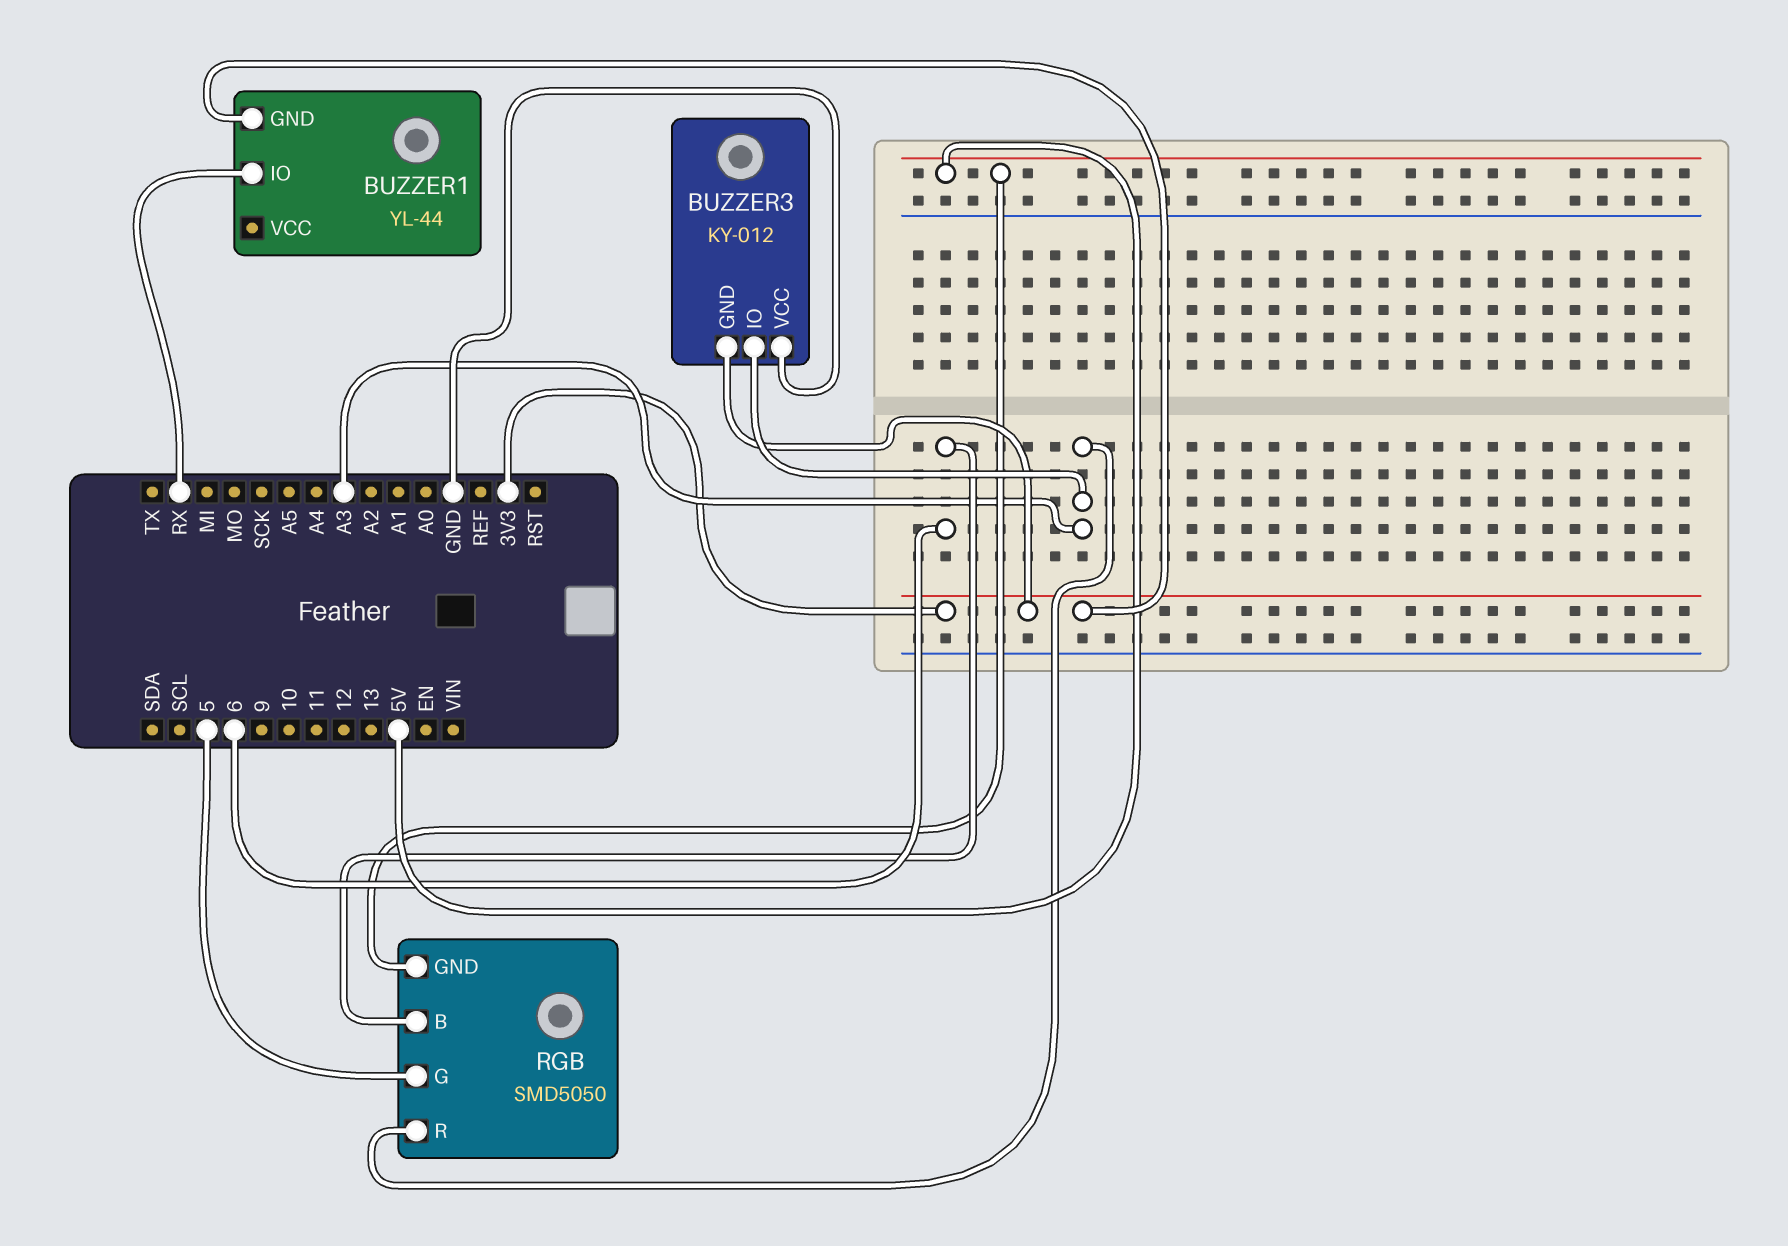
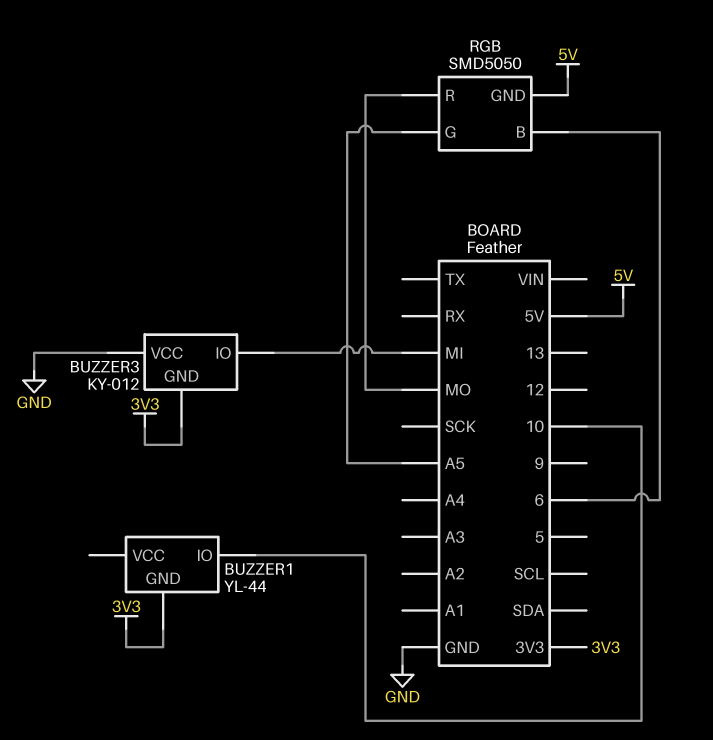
BUZZER1 pin IO: RX -> 10
BUZZER3 pin IO: A3 -> MI
RGB pin G: 5 -> A5
RGB pin R: A3 -> MO

